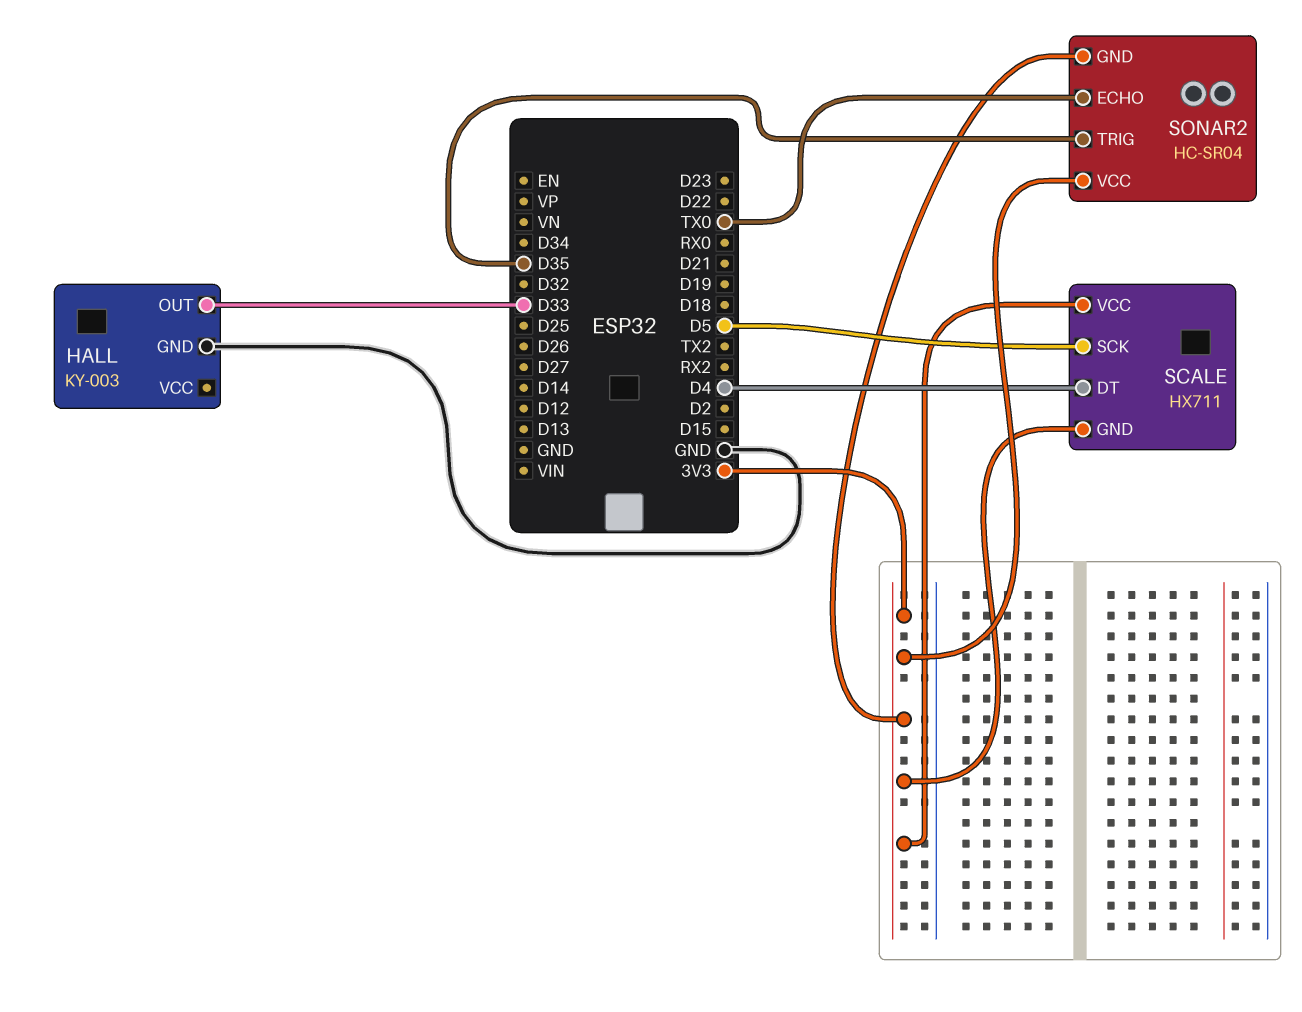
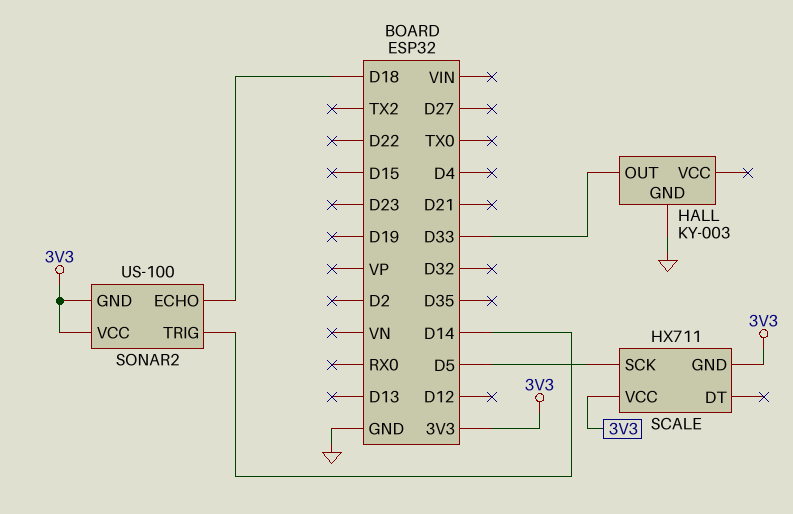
SCALE pin DT: D4 -> none
SONAR2: HC-SR04 -> US-100
SONAR2 pin ECHO: TX0 -> D18
SONAR2 pin TRIG: D35 -> D14

